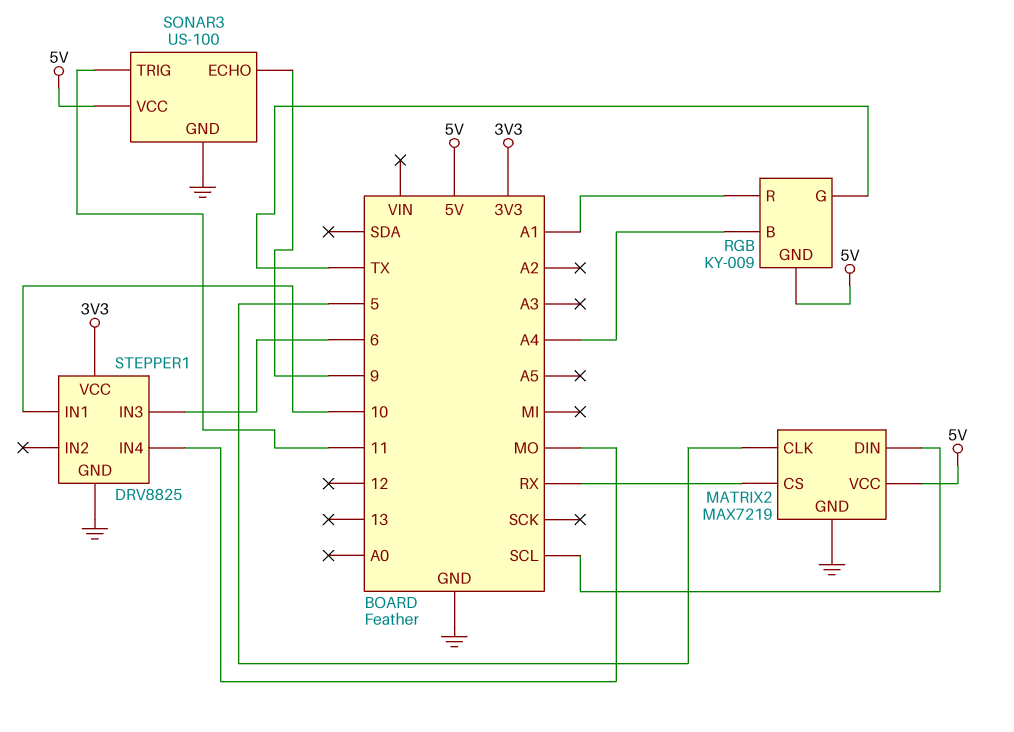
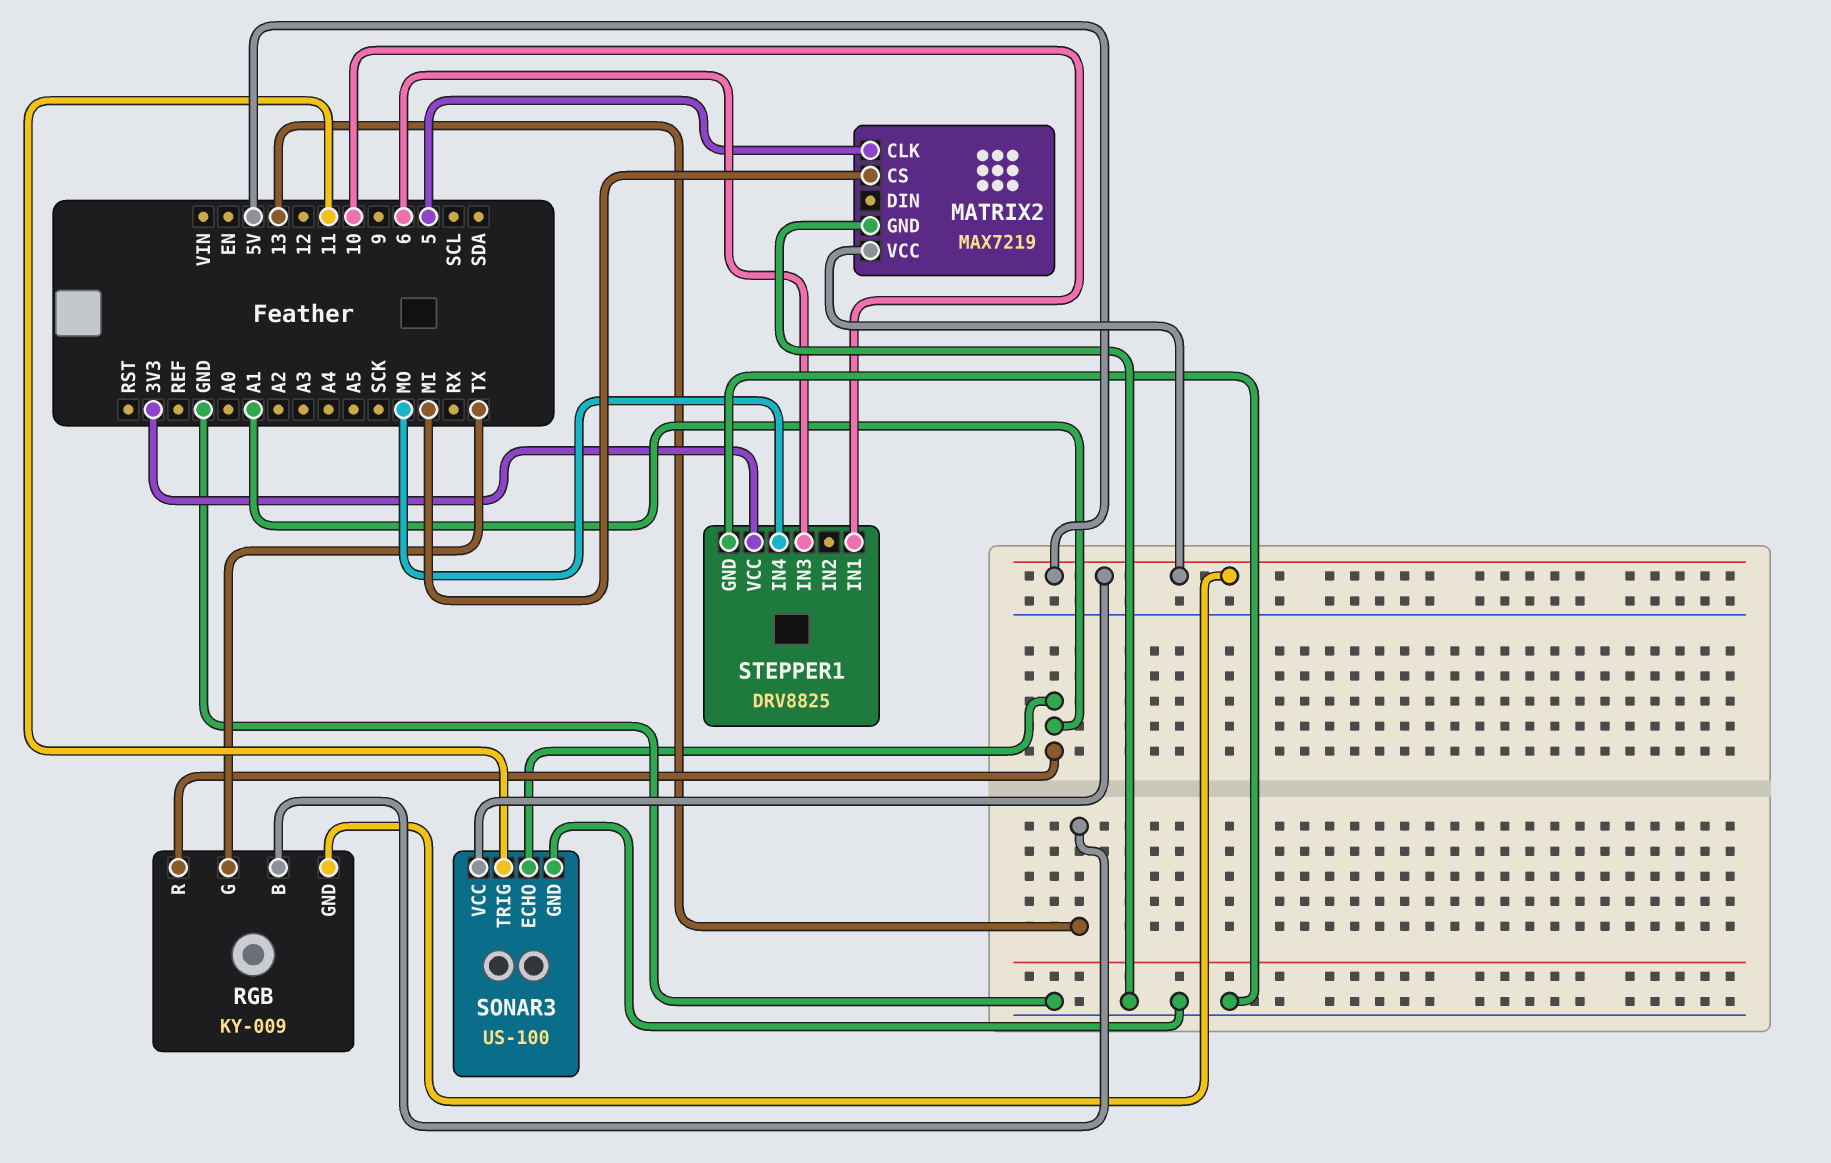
MATRIX2 pin CS: RX -> MI
MATRIX2 pin DIN: SCL -> none
RGB pin B: A4 -> 13
SONAR3 pin ECHO: 9 -> A1

